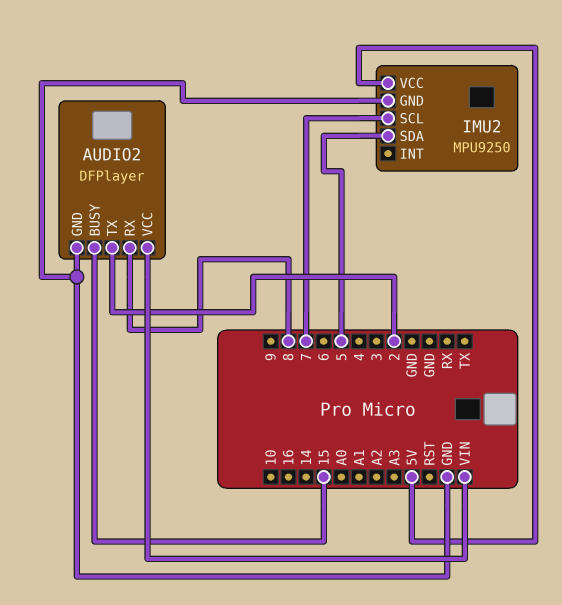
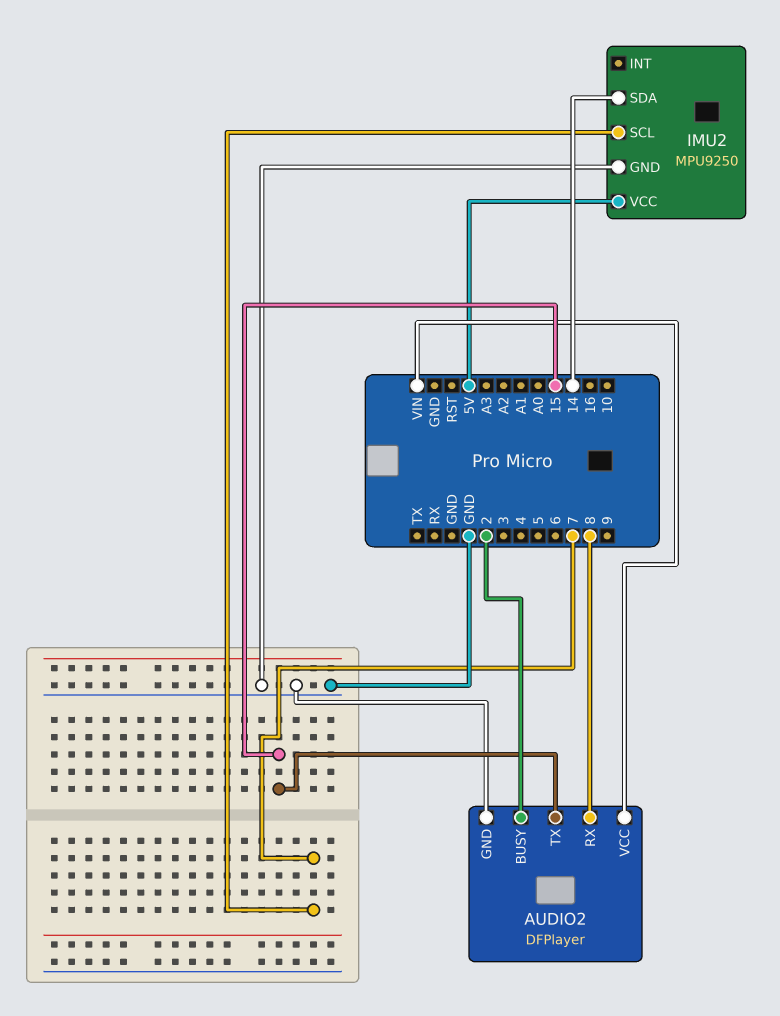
AUDIO2 pin BUSY: 15 -> 2
AUDIO2 pin TX: 2 -> 15
IMU2 pin SDA: 5 -> 14

